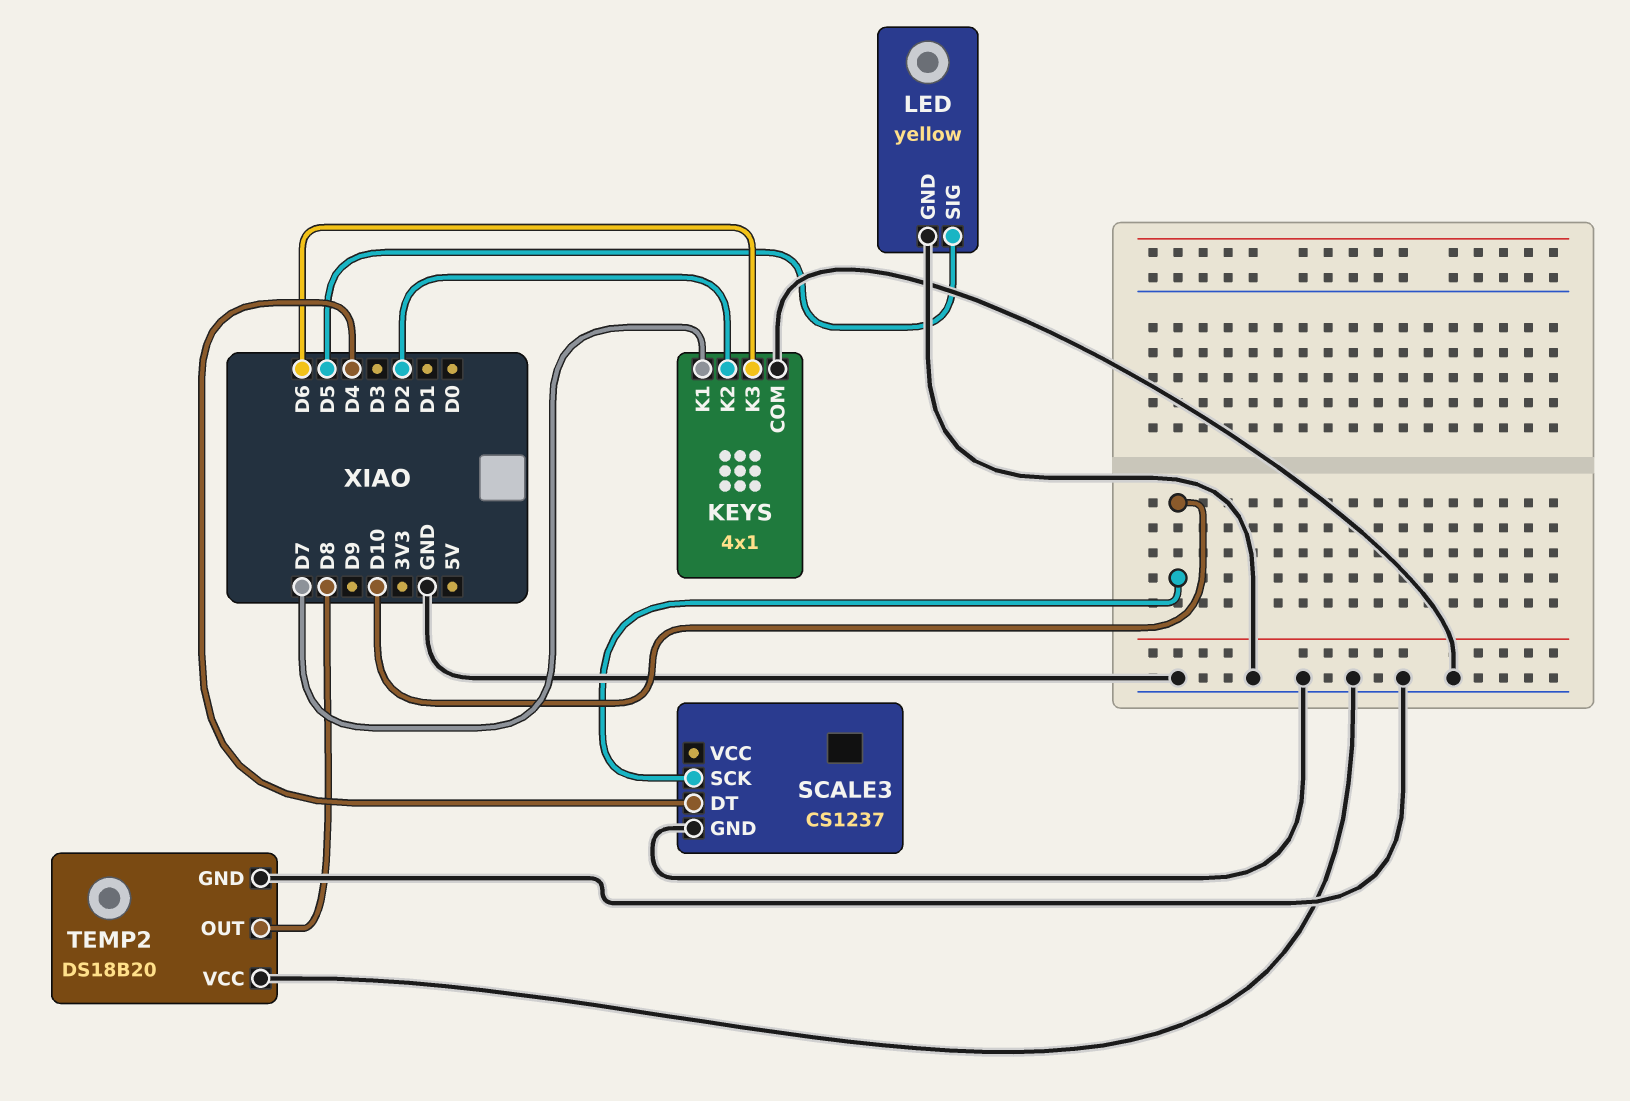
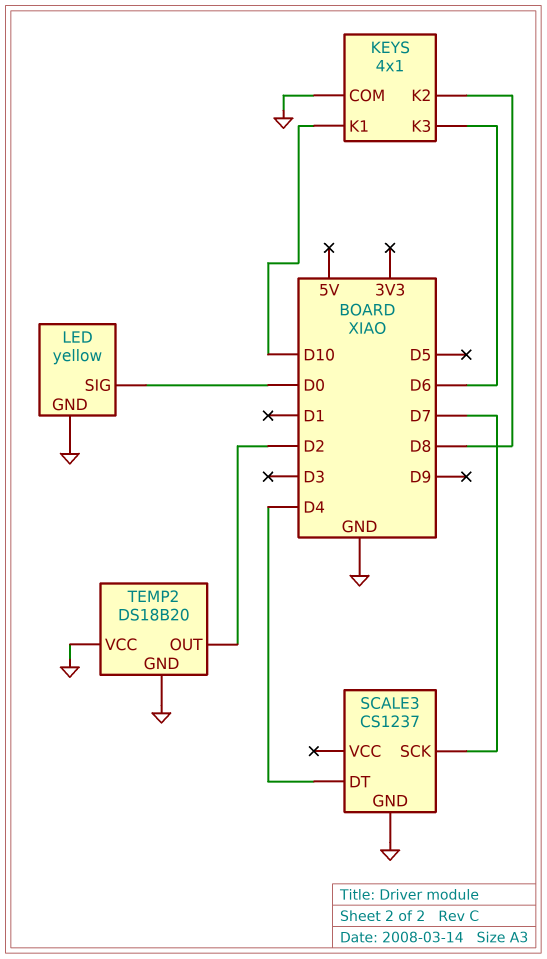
KEYS pin K1: D7 -> D10
KEYS pin K2: D2 -> D8
LED pin SIG: D5 -> D0
SCALE3 pin SCK: D10 -> D7
TEMP2 pin OUT: D8 -> D2

